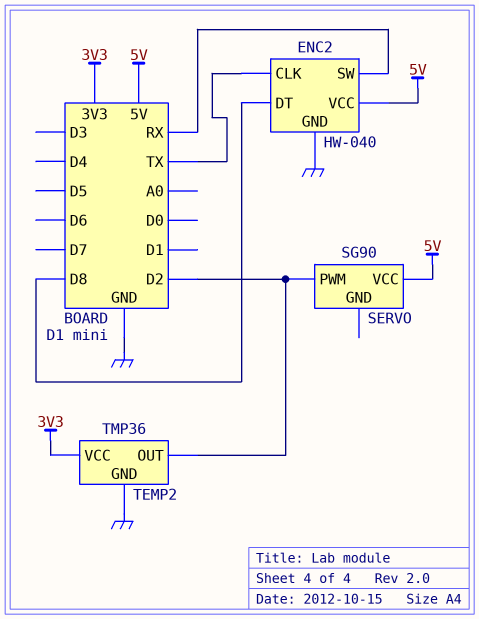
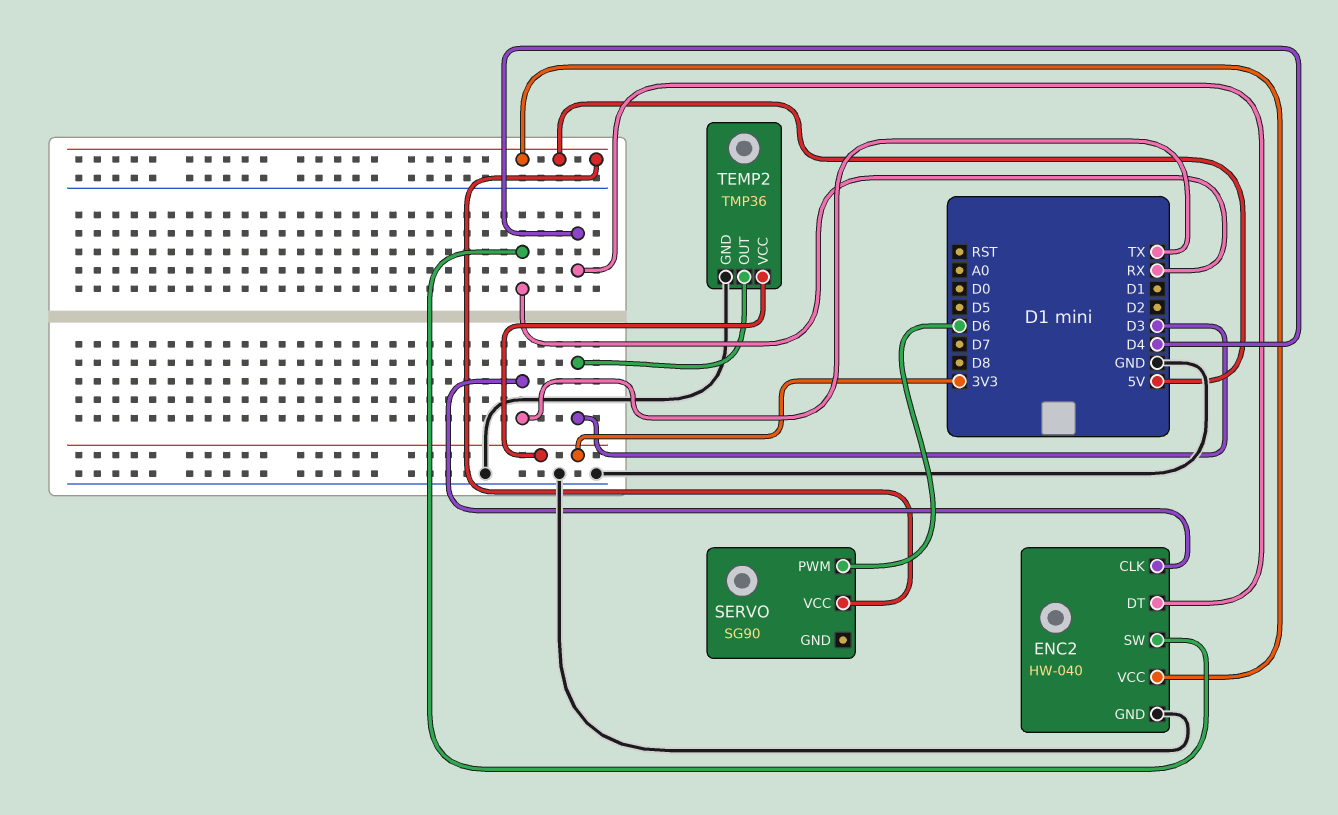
ENC2 pin DT: D8 -> D4
SERVO pin PWM: D2 -> D6
TEMP2 pin OUT: D2 -> D3

